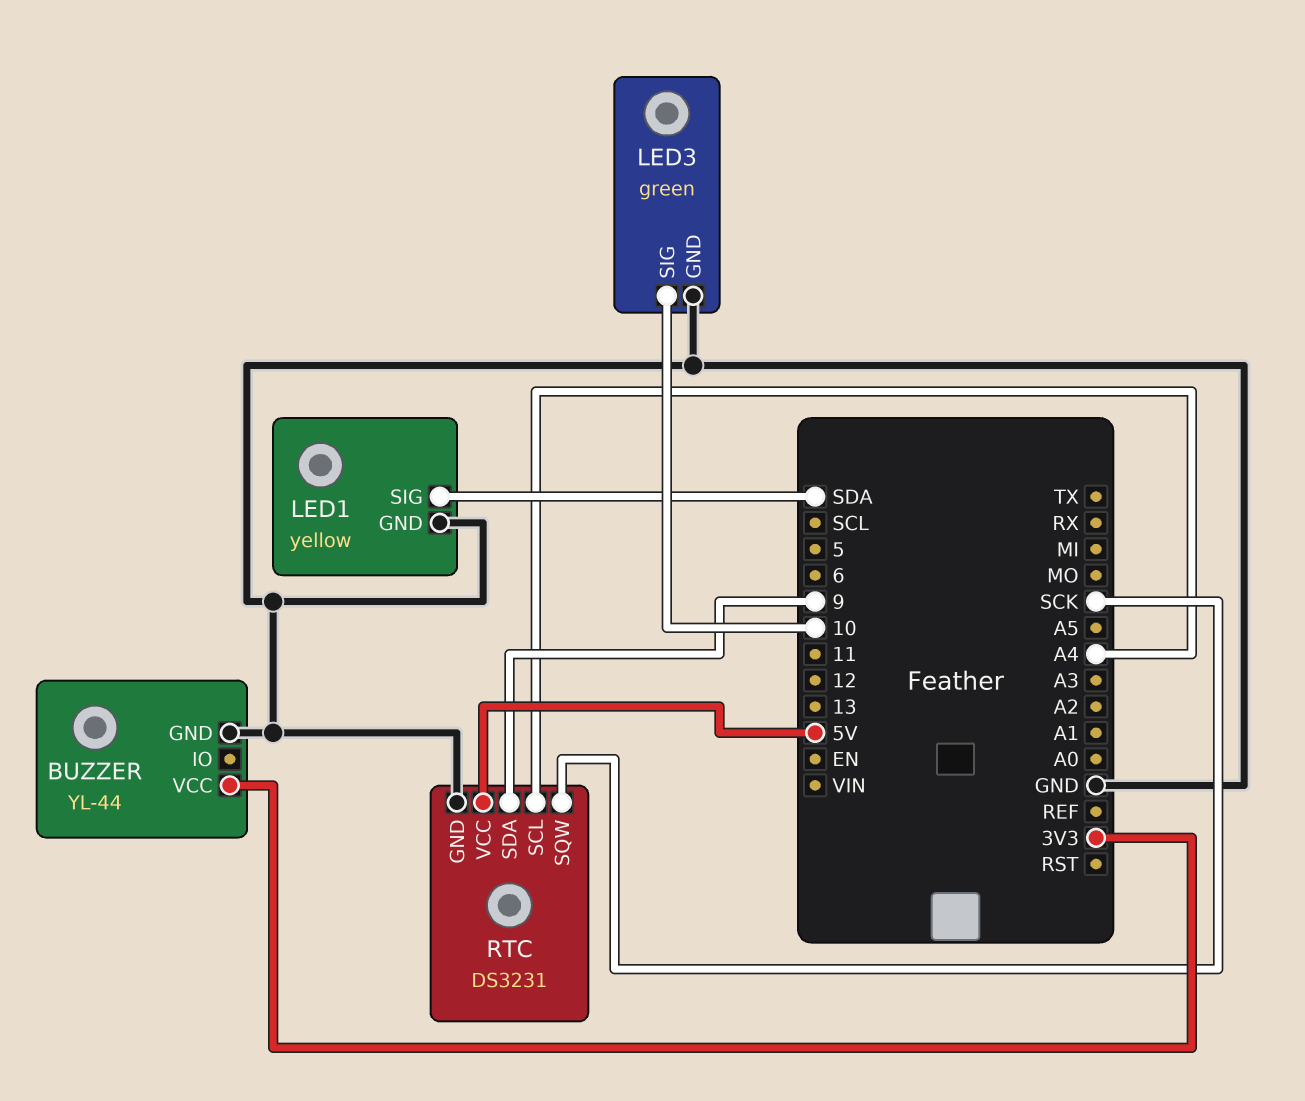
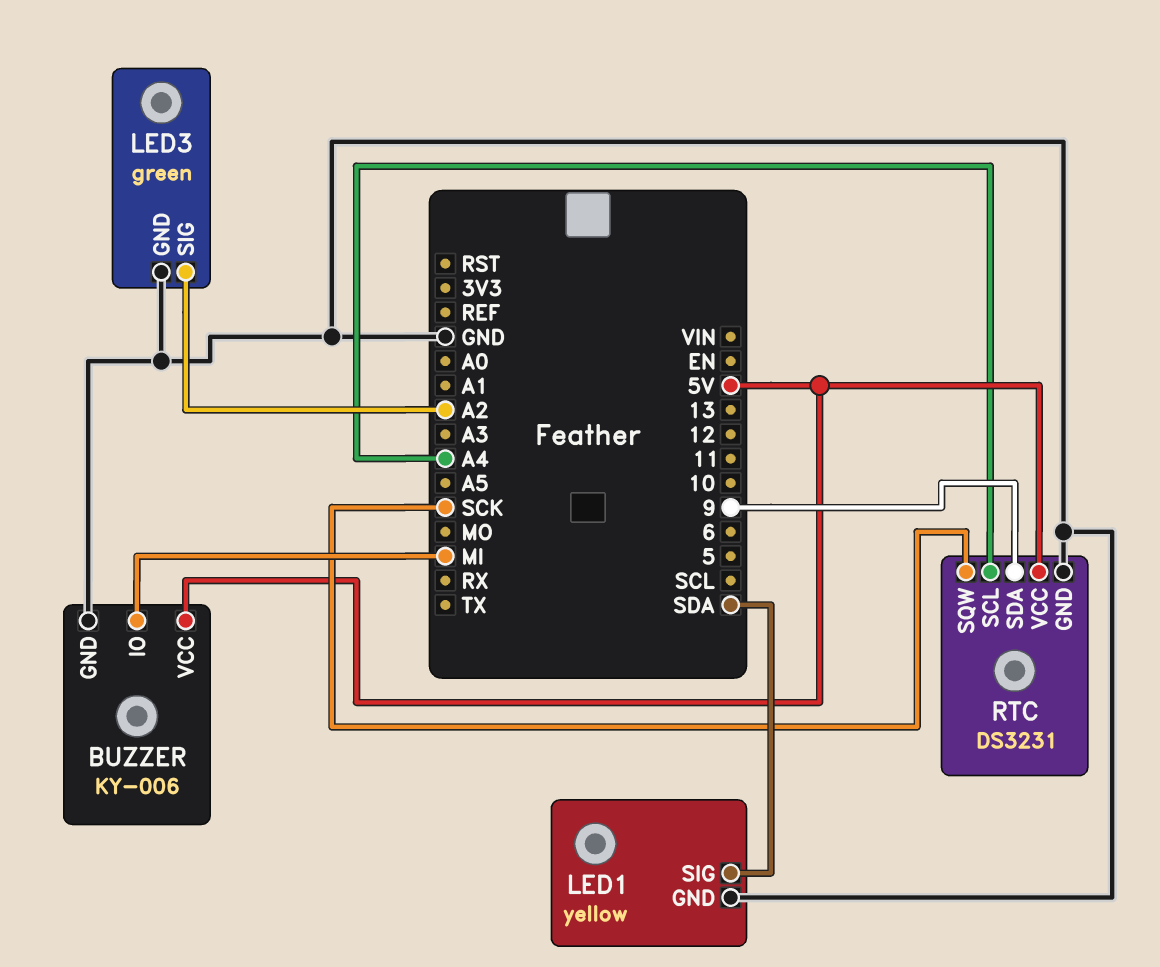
BUZZER: YL-44 -> KY-006
BUZZER pin IO: none -> MI
BUZZER pin VCC: 3V3 -> 5V
LED3 pin SIG: 10 -> A2

